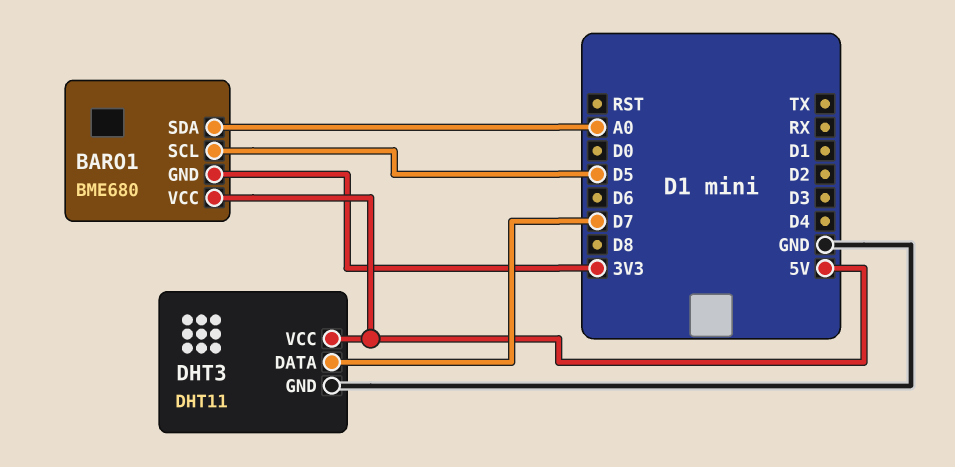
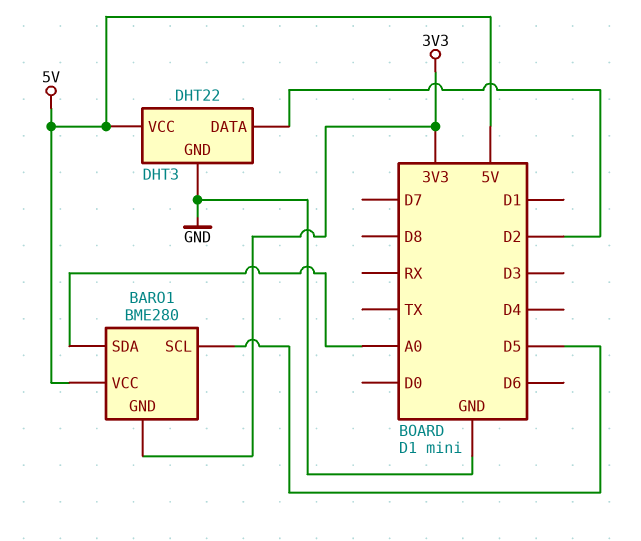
BARO1: BME680 -> BME280
DHT3: DHT11 -> DHT22
DHT3 pin DATA: D7 -> D2

